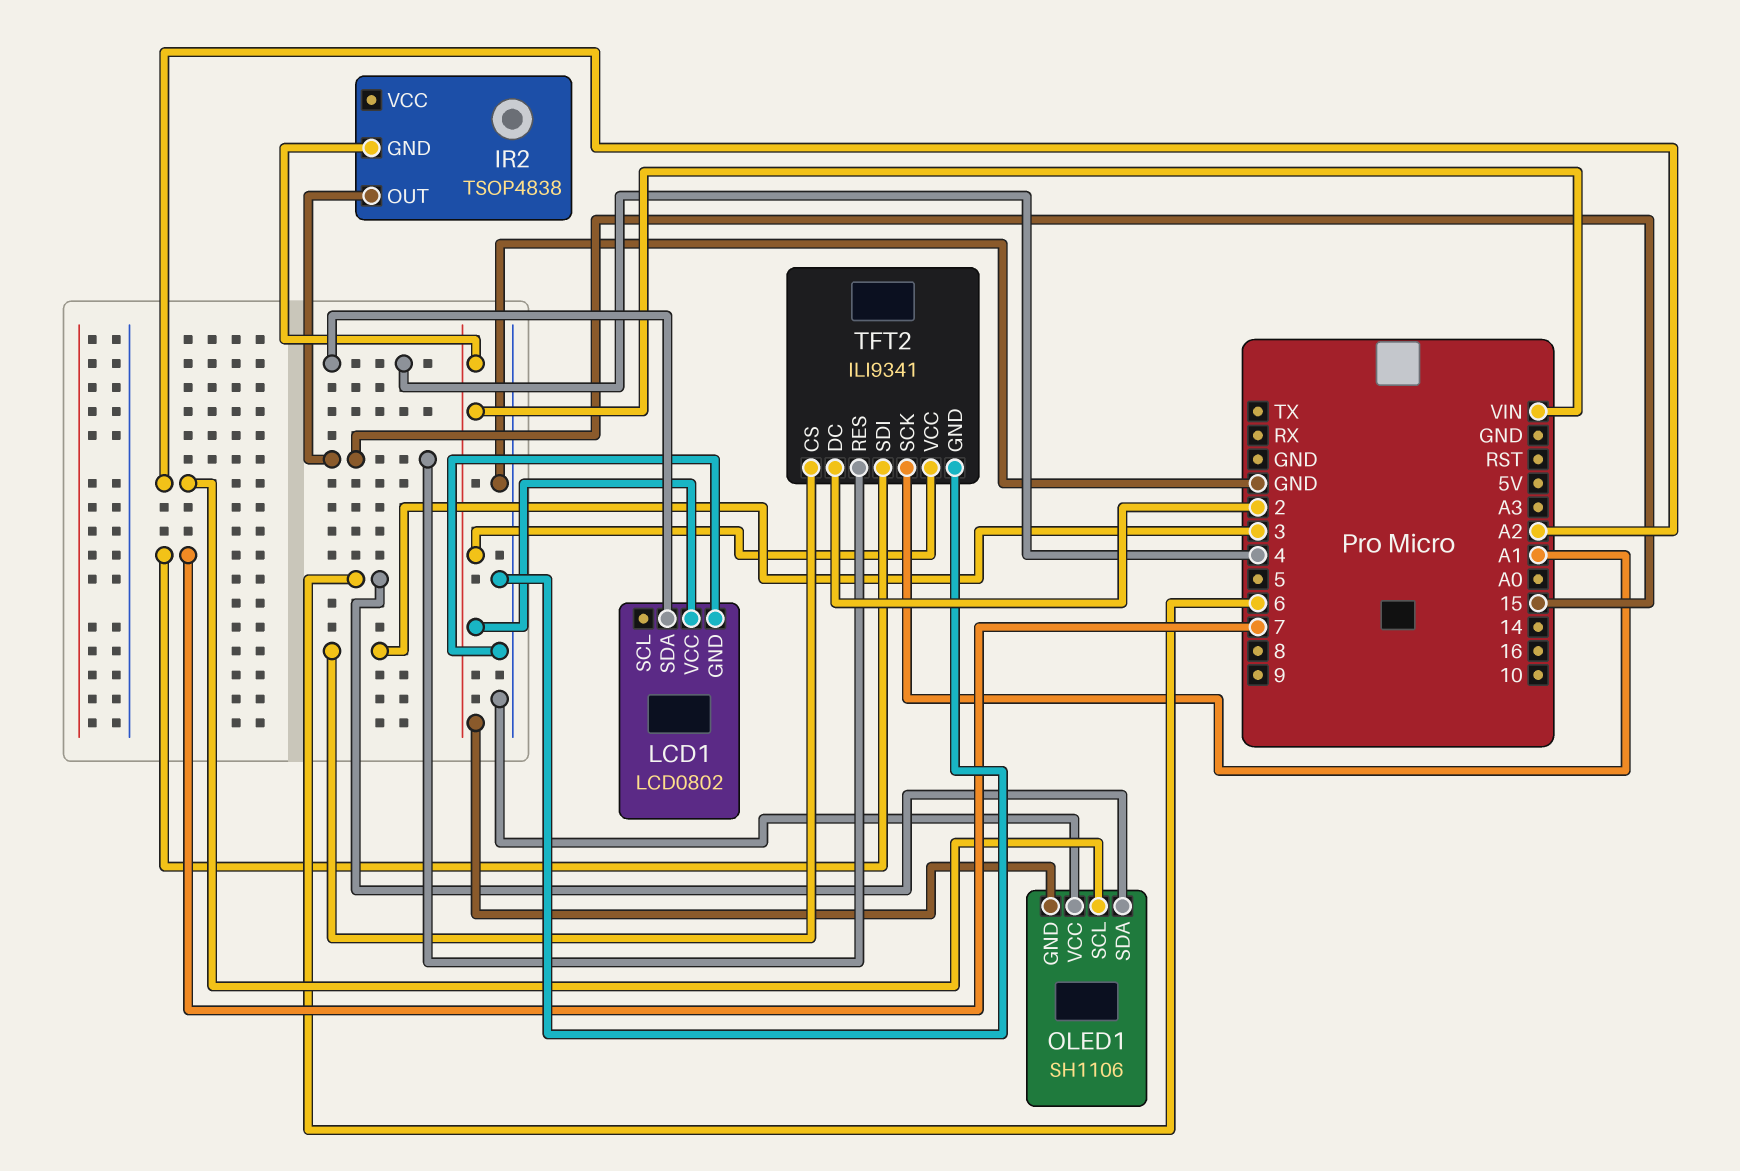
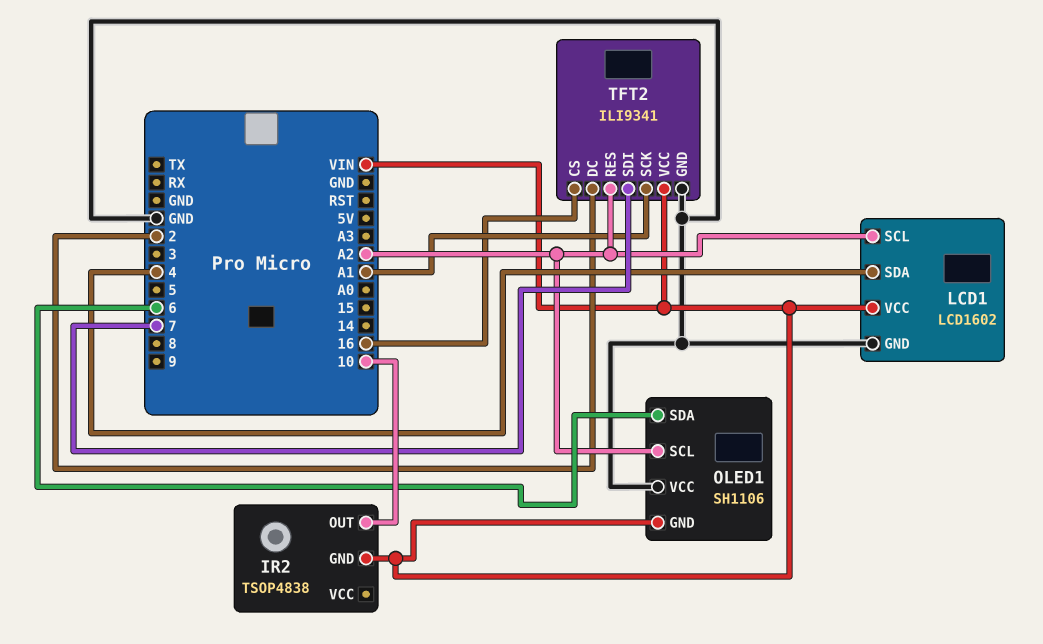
IR2 pin OUT: 15 -> 10
LCD1: LCD0802 -> LCD1602
LCD1 pin SCL: none -> A2
TFT2 pin CS: 3 -> 16
TFT2 pin RES: 15 -> A2

